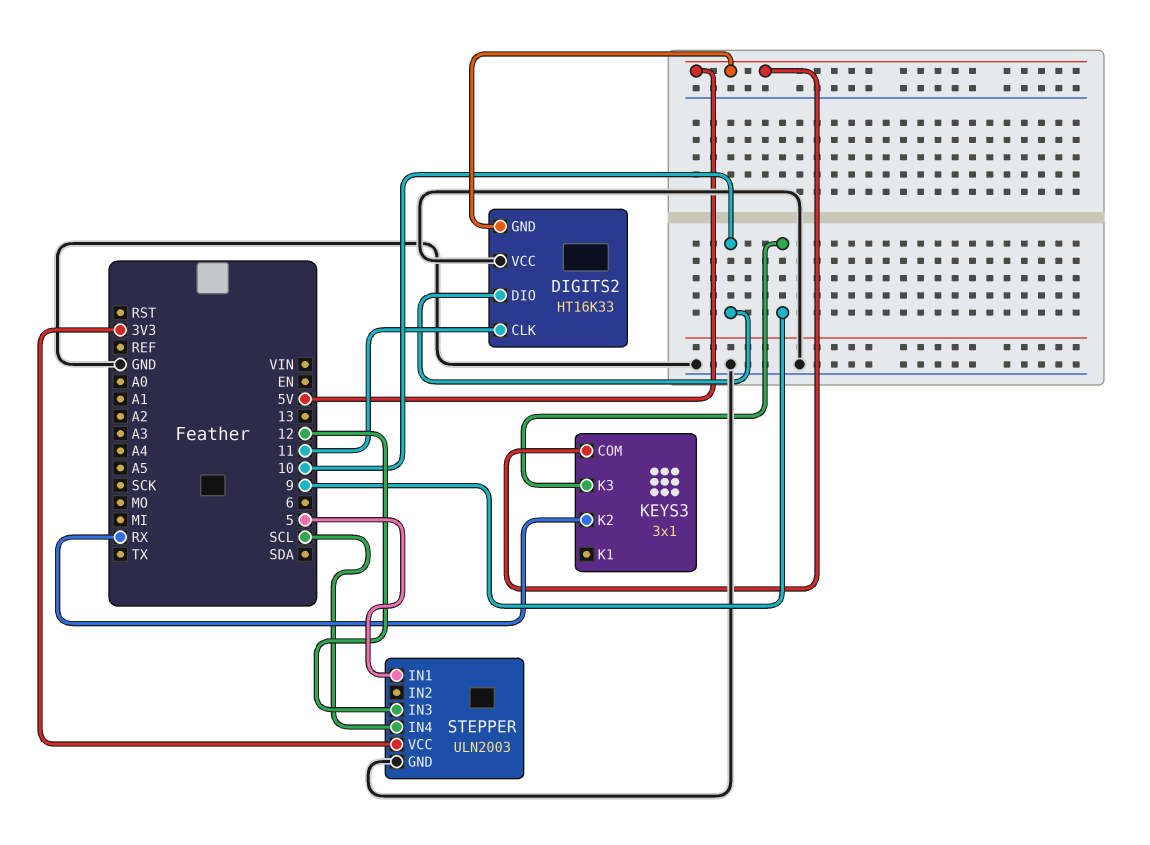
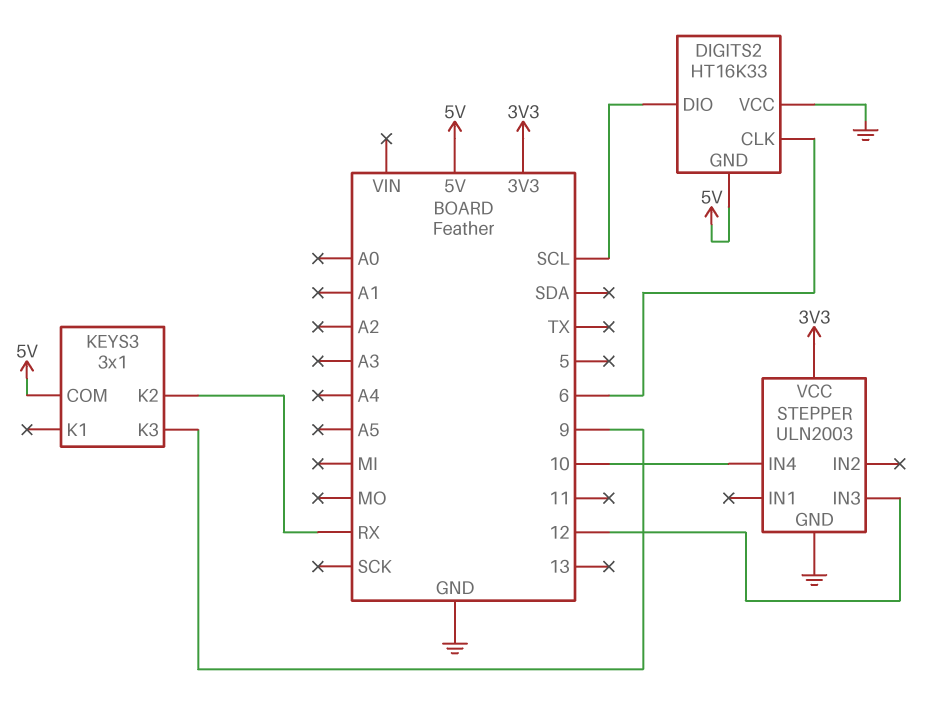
DIGITS2 pin CLK: 11 -> 6
DIGITS2 pin DIO: 10 -> SCL
STEPPER pin IN1: 5 -> none
STEPPER pin IN4: SCL -> 10

